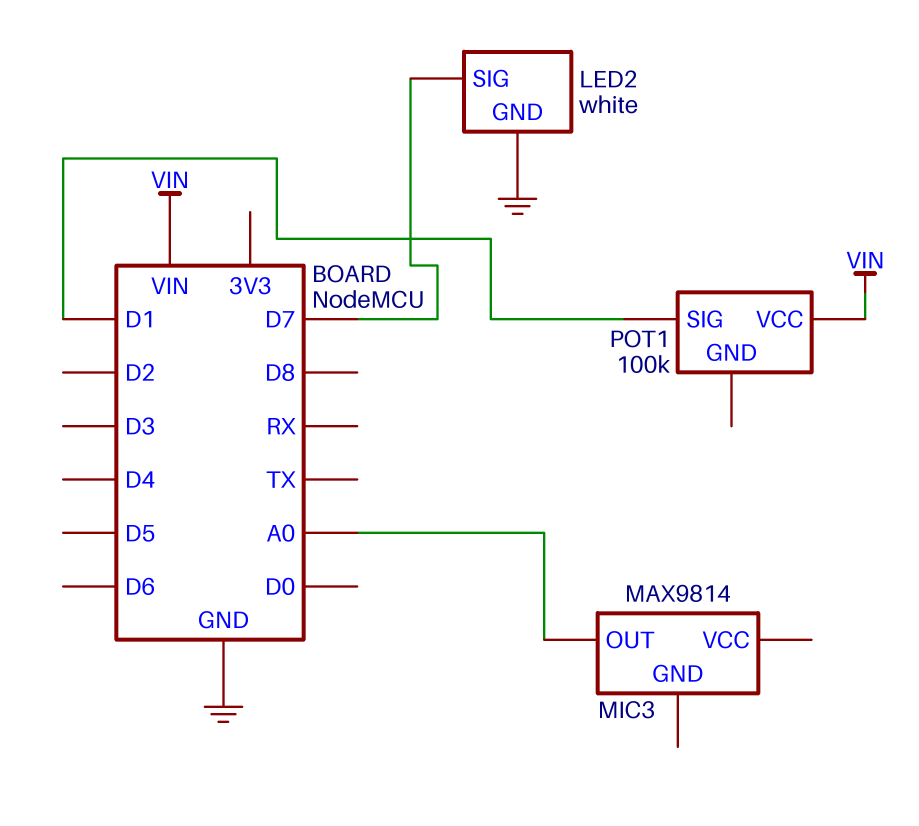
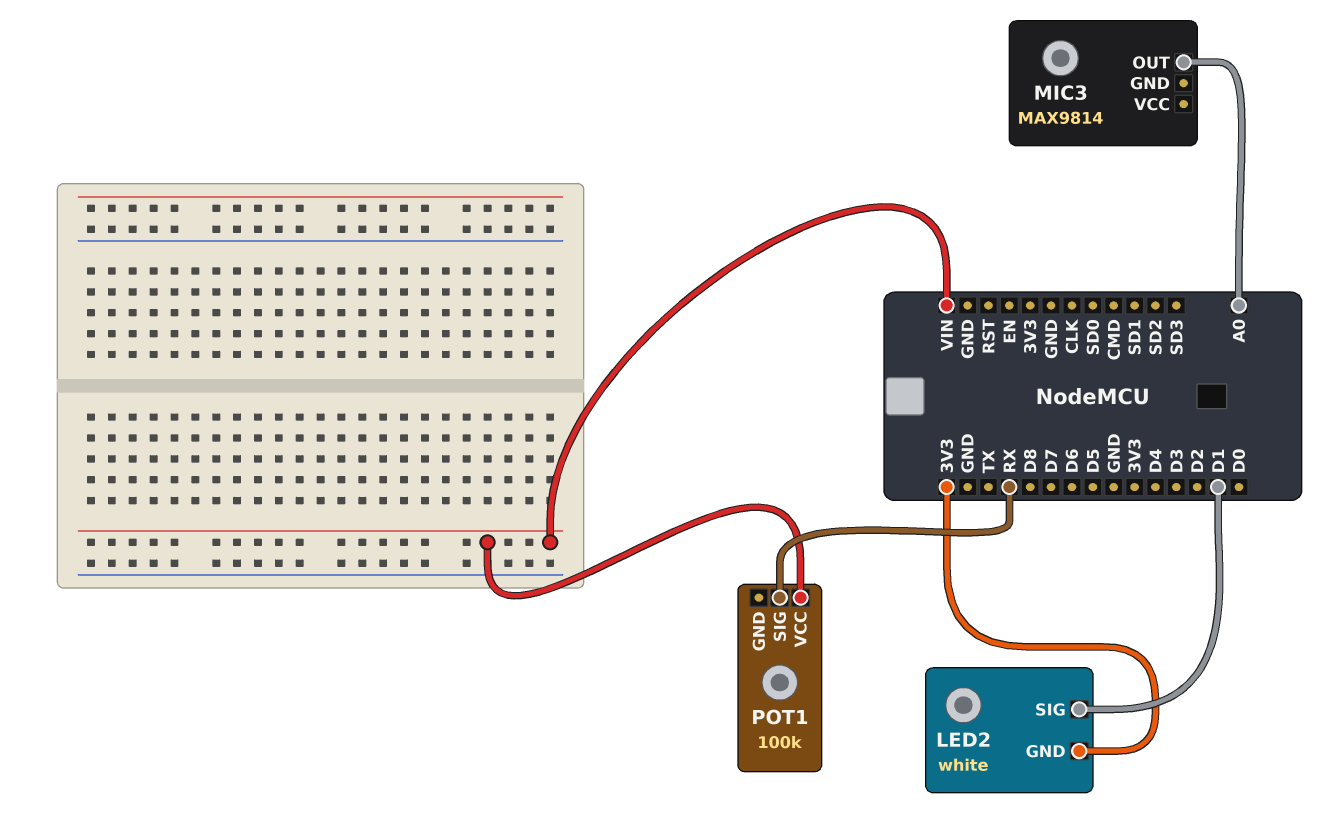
LED2 pin GND: GND -> 3V3
LED2 pin SIG: D7 -> D1
POT1 pin SIG: D1 -> RX

